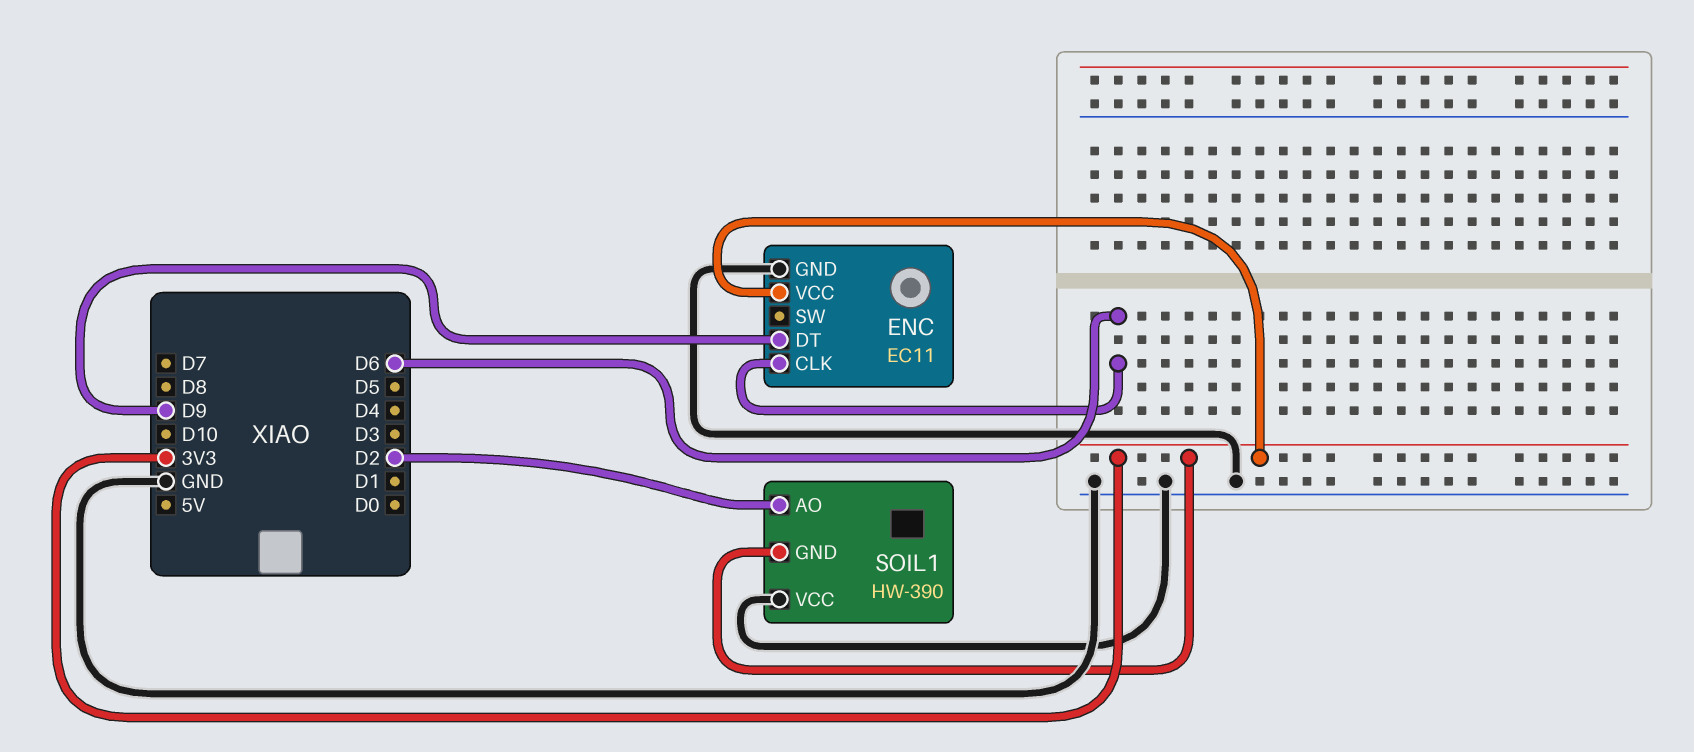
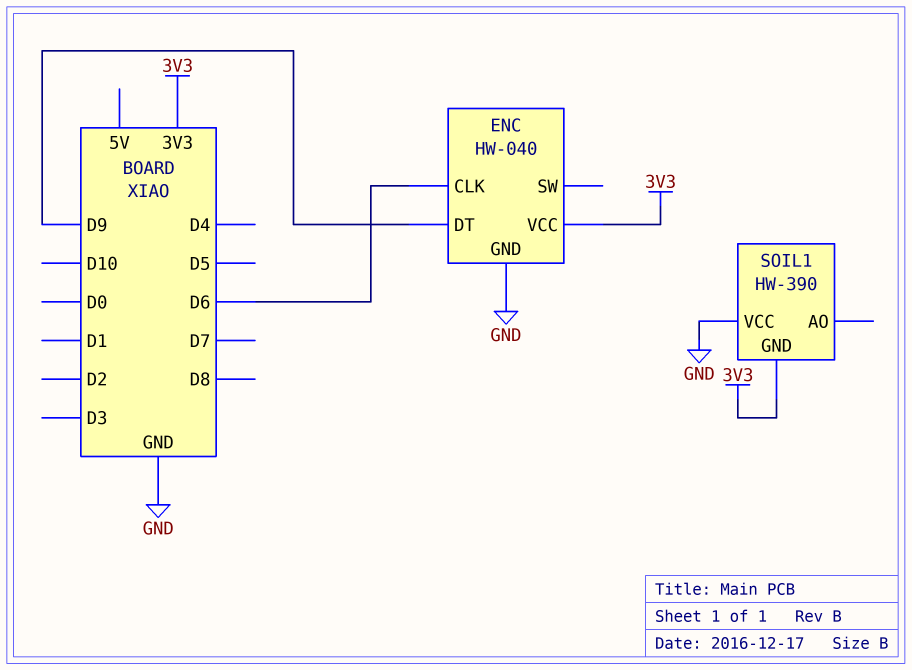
ENC: EC11 -> HW-040
SOIL1 pin AO: D2 -> none

